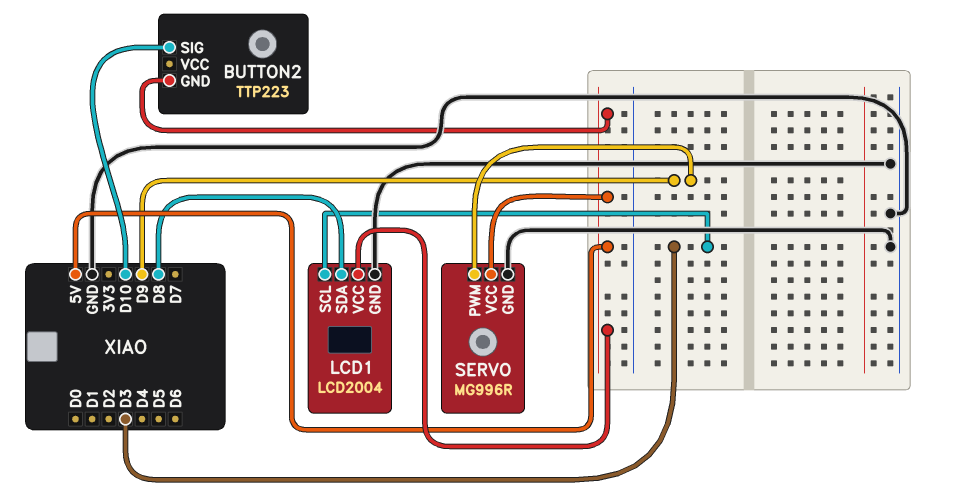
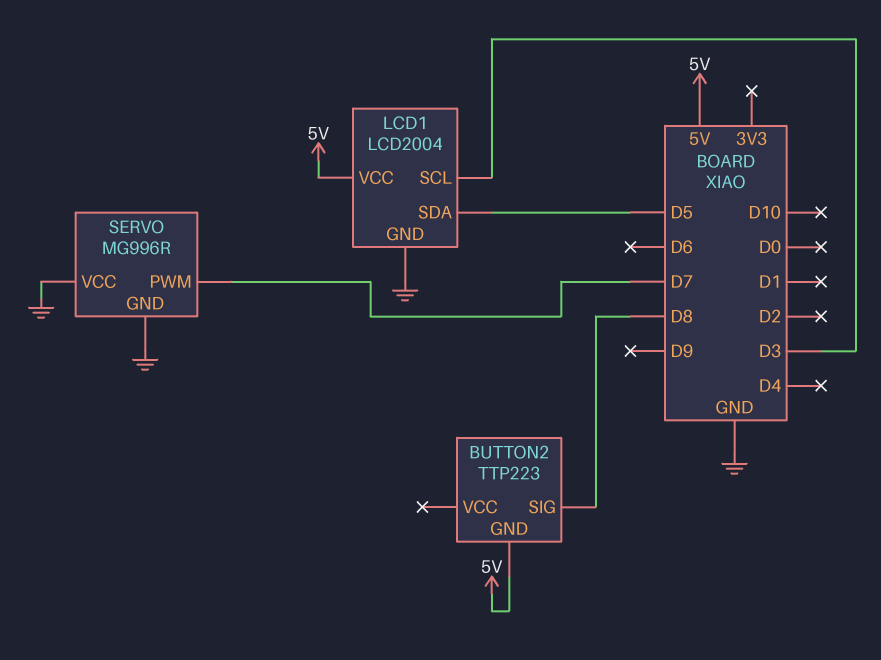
BUTTON2 pin SIG: D10 -> D8
LCD1 pin SDA: D8 -> D5
SERVO pin PWM: D9 -> D7
SERVO pin VCC: 5V -> GND

